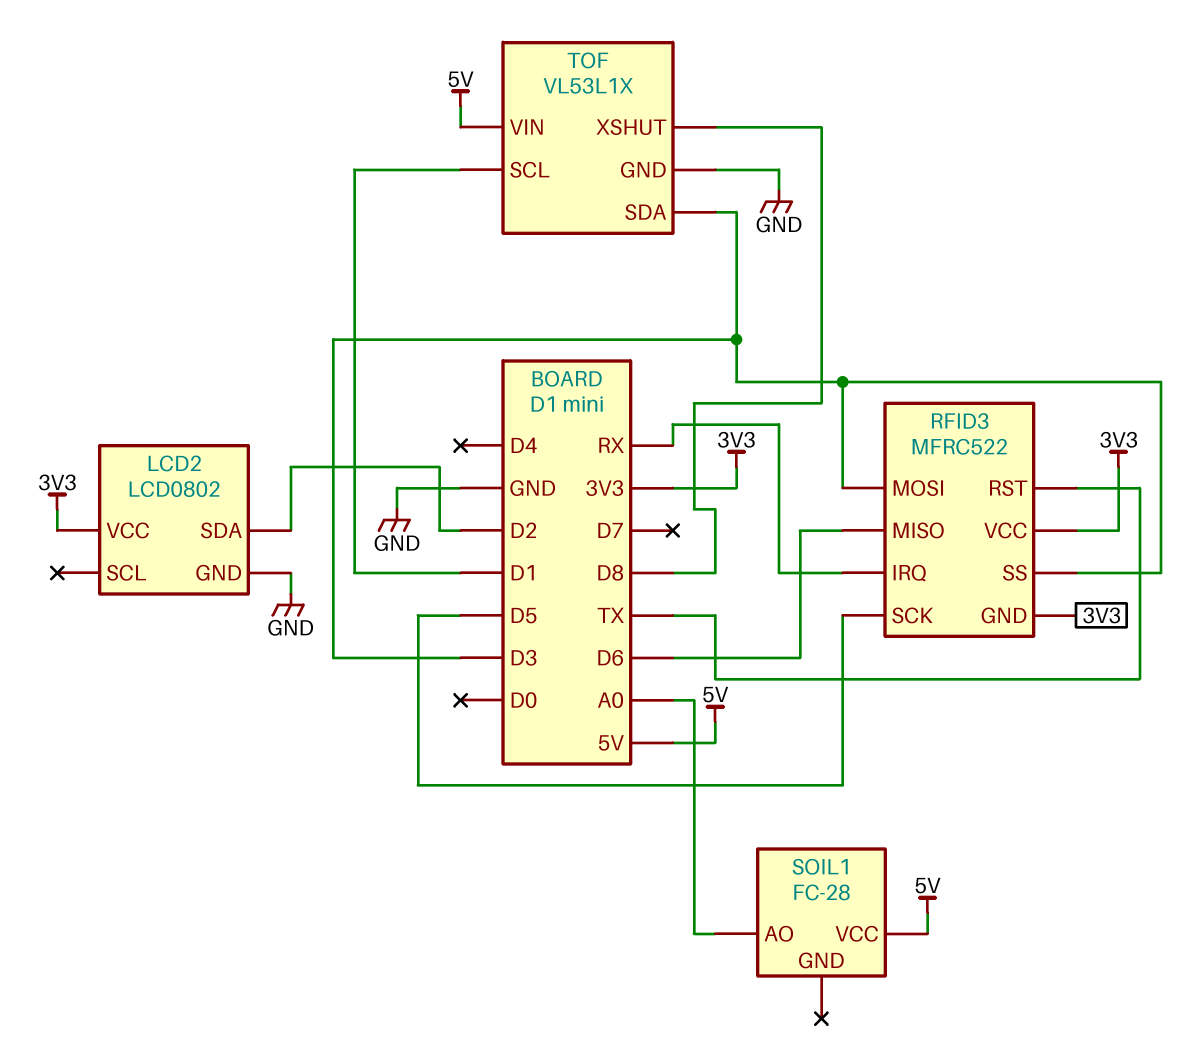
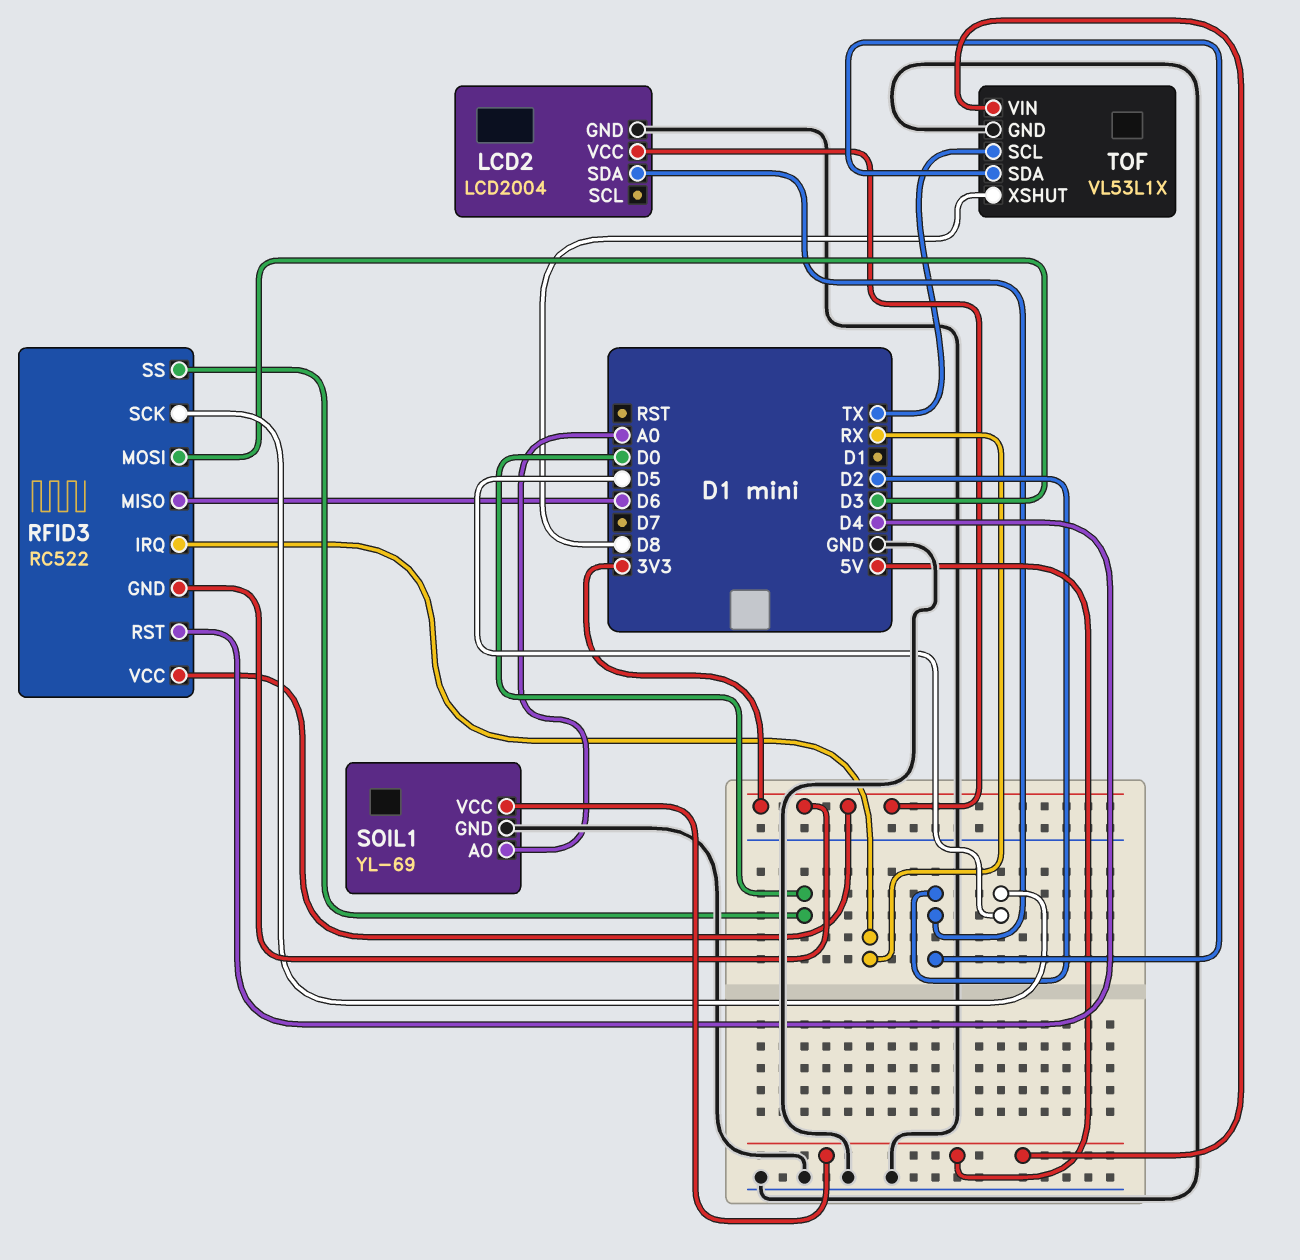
LCD2: LCD0802 -> LCD2004
RFID3: MFRC522 -> RC522
RFID3 pin RST: TX -> D4
RFID3 pin SS: D3 -> D0
SOIL1: FC-28 -> YL-69
SOIL1 pin GND: none -> GND
TOF pin SCL: D1 -> TX
TOF pin SDA: D3 -> D2

